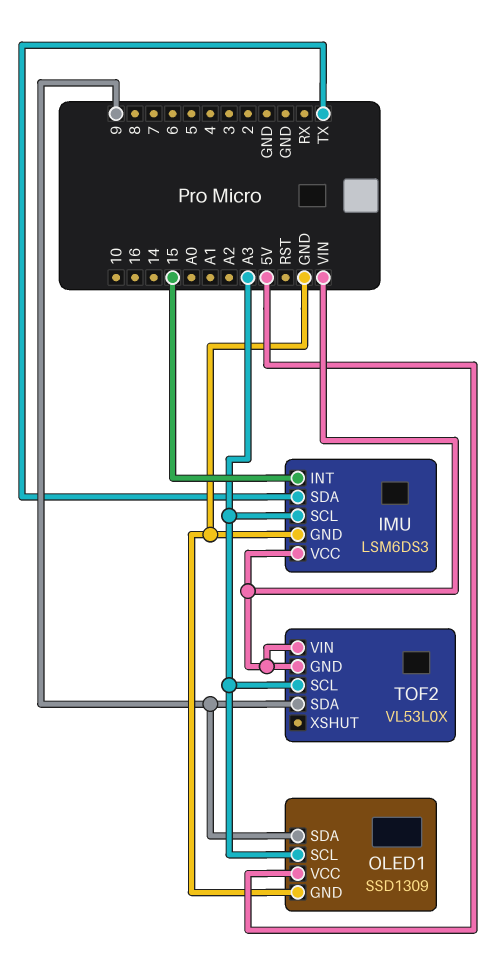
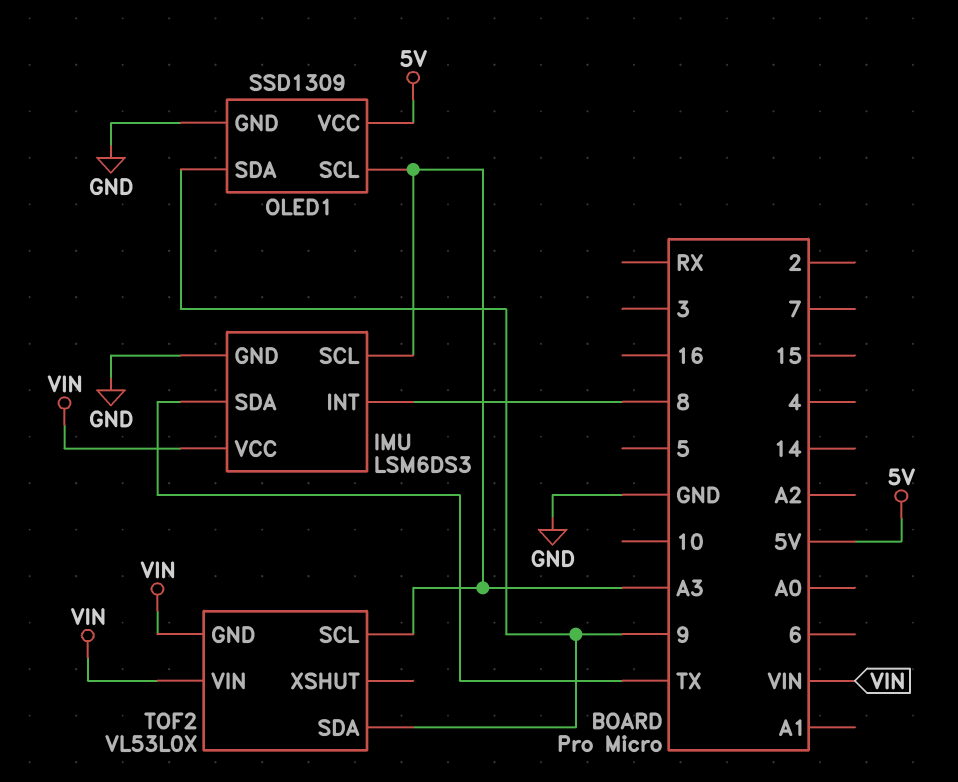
IMU pin INT: 15 -> 8

